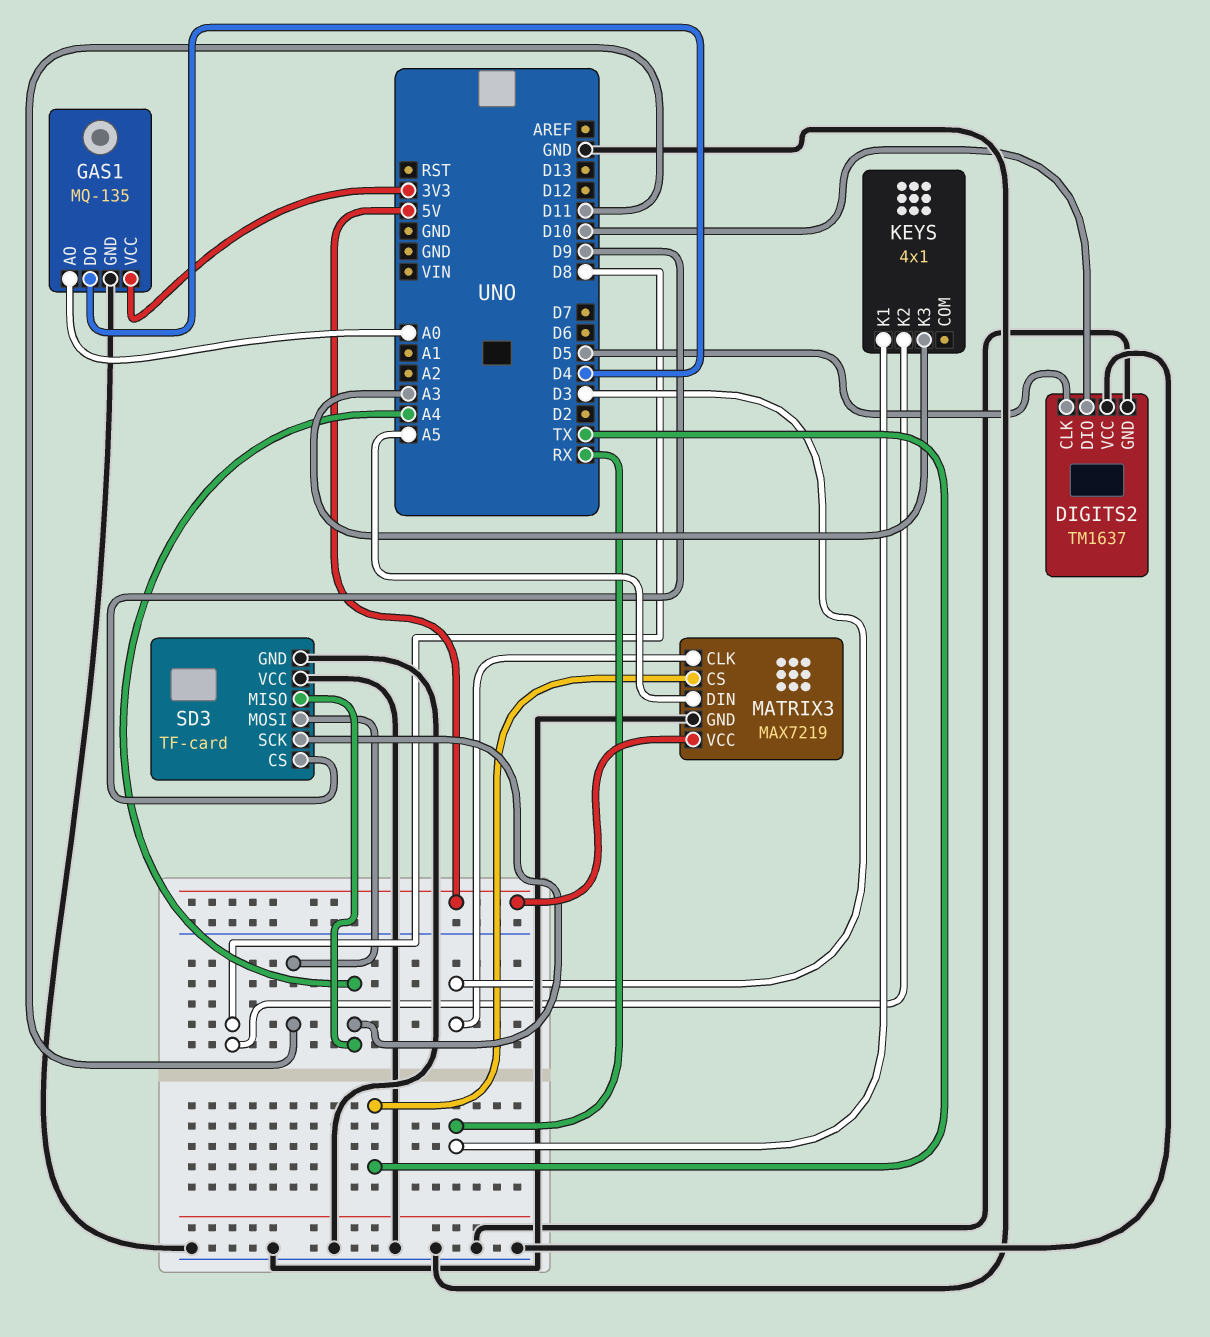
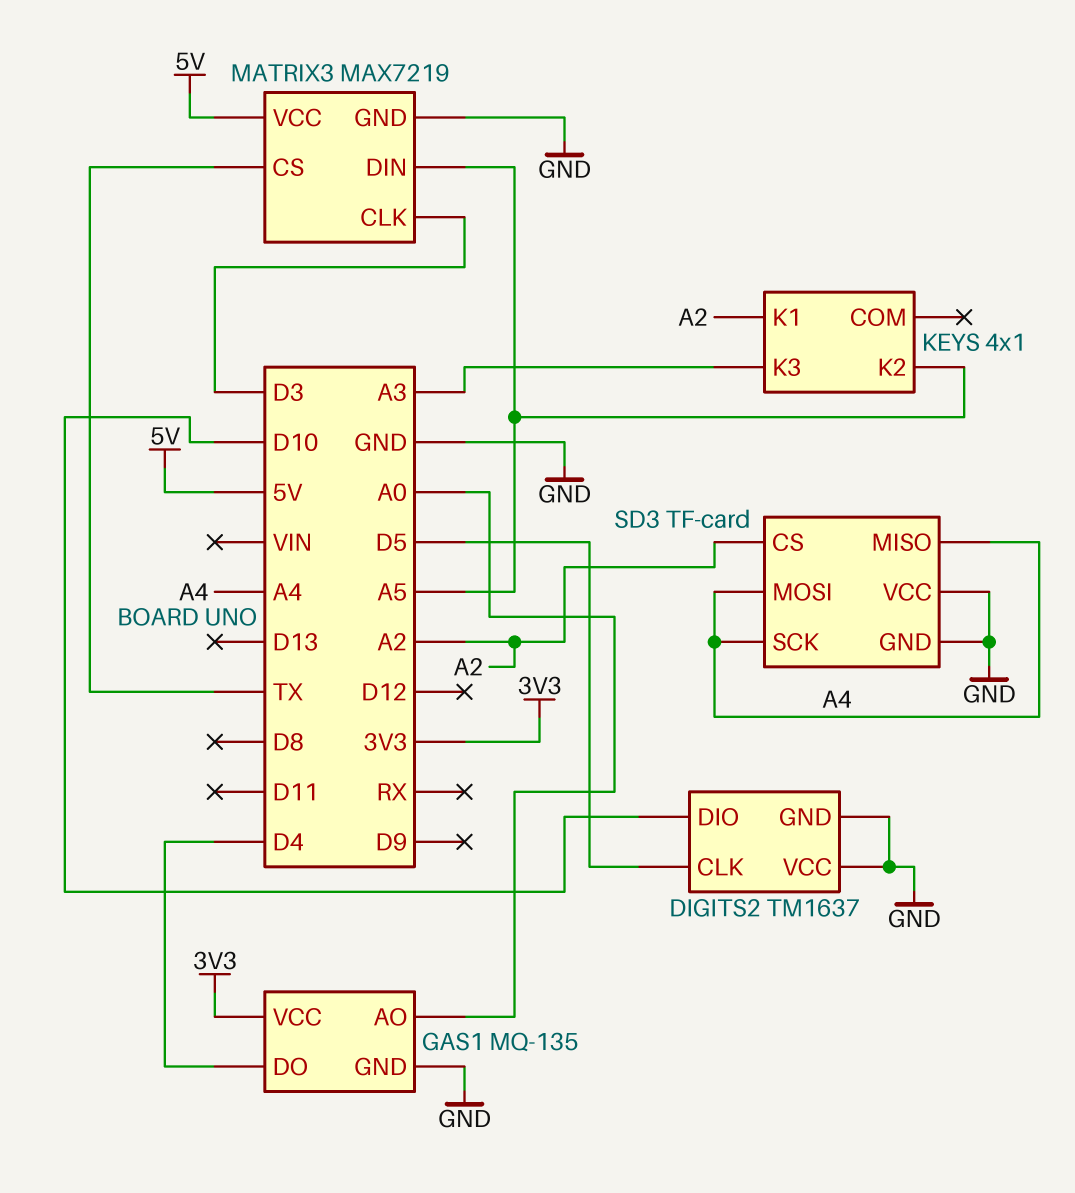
KEYS pin K1: RX -> A2
KEYS pin K2: D8 -> A5
SD3 pin CS: D9 -> A2
SD3 pin MOSI: D11 -> A4

